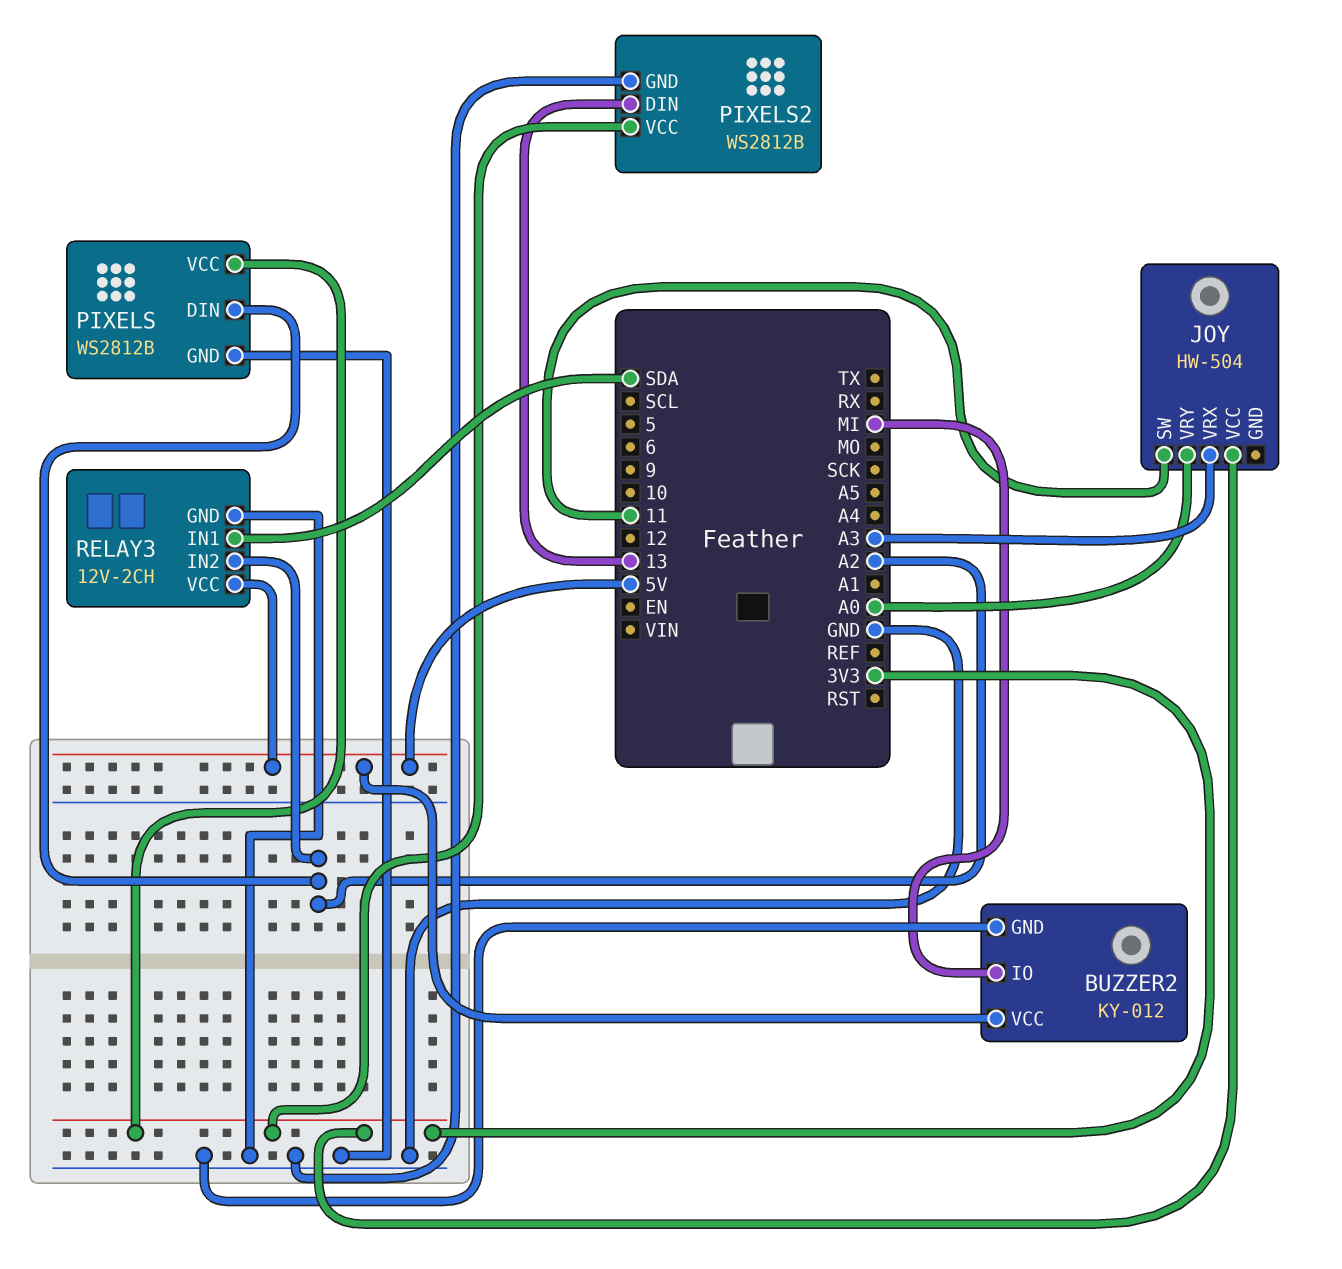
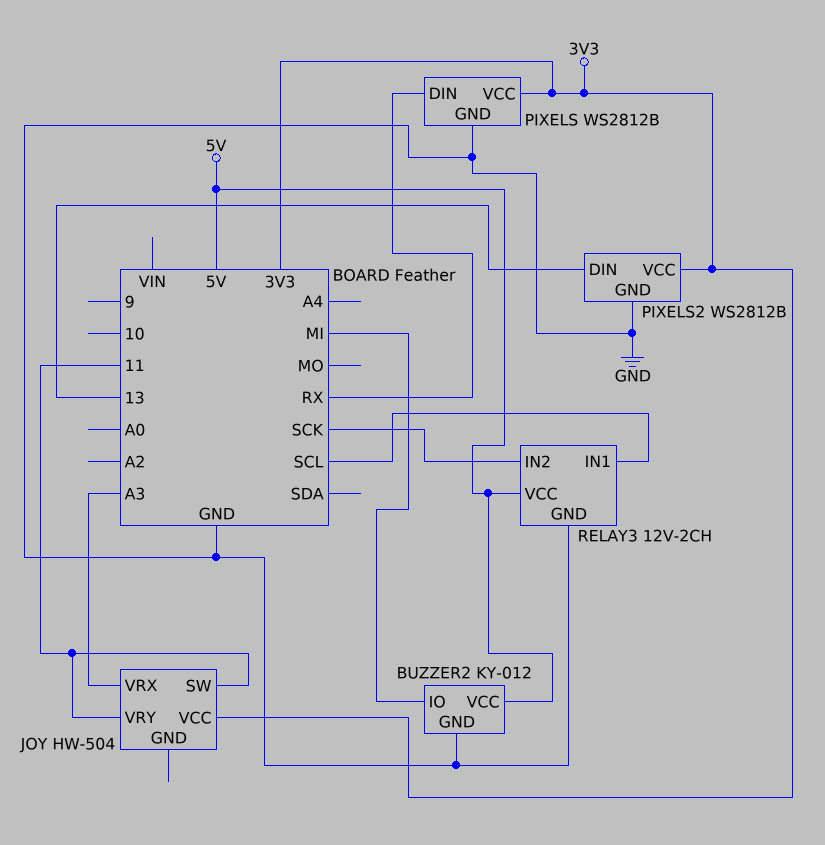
JOY pin VRY: A0 -> 11
PIXELS pin DIN: A2 -> RX
RELAY3 pin IN1: SDA -> SCL
RELAY3 pin IN2: A2 -> SCK

